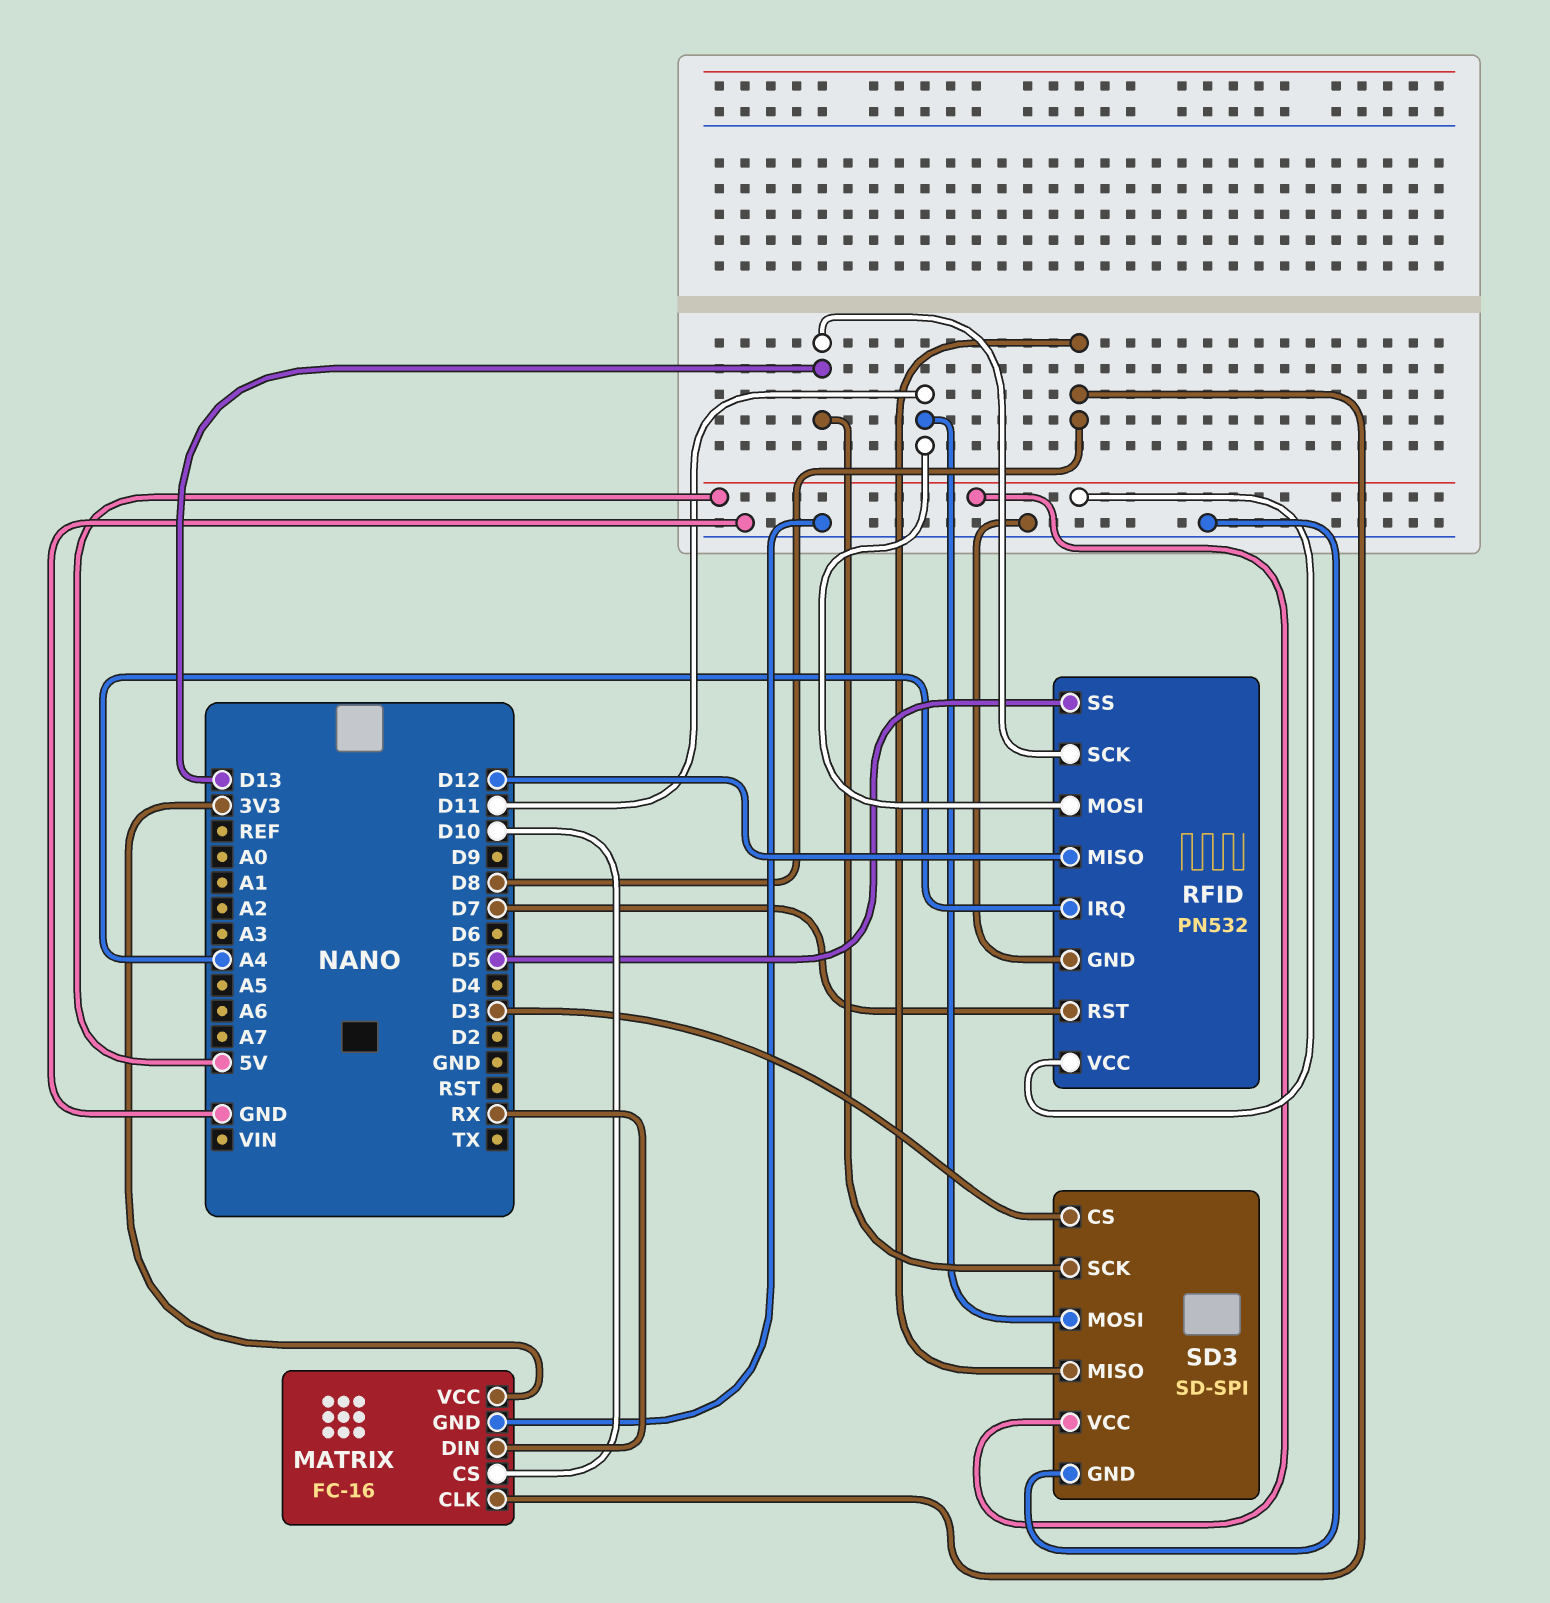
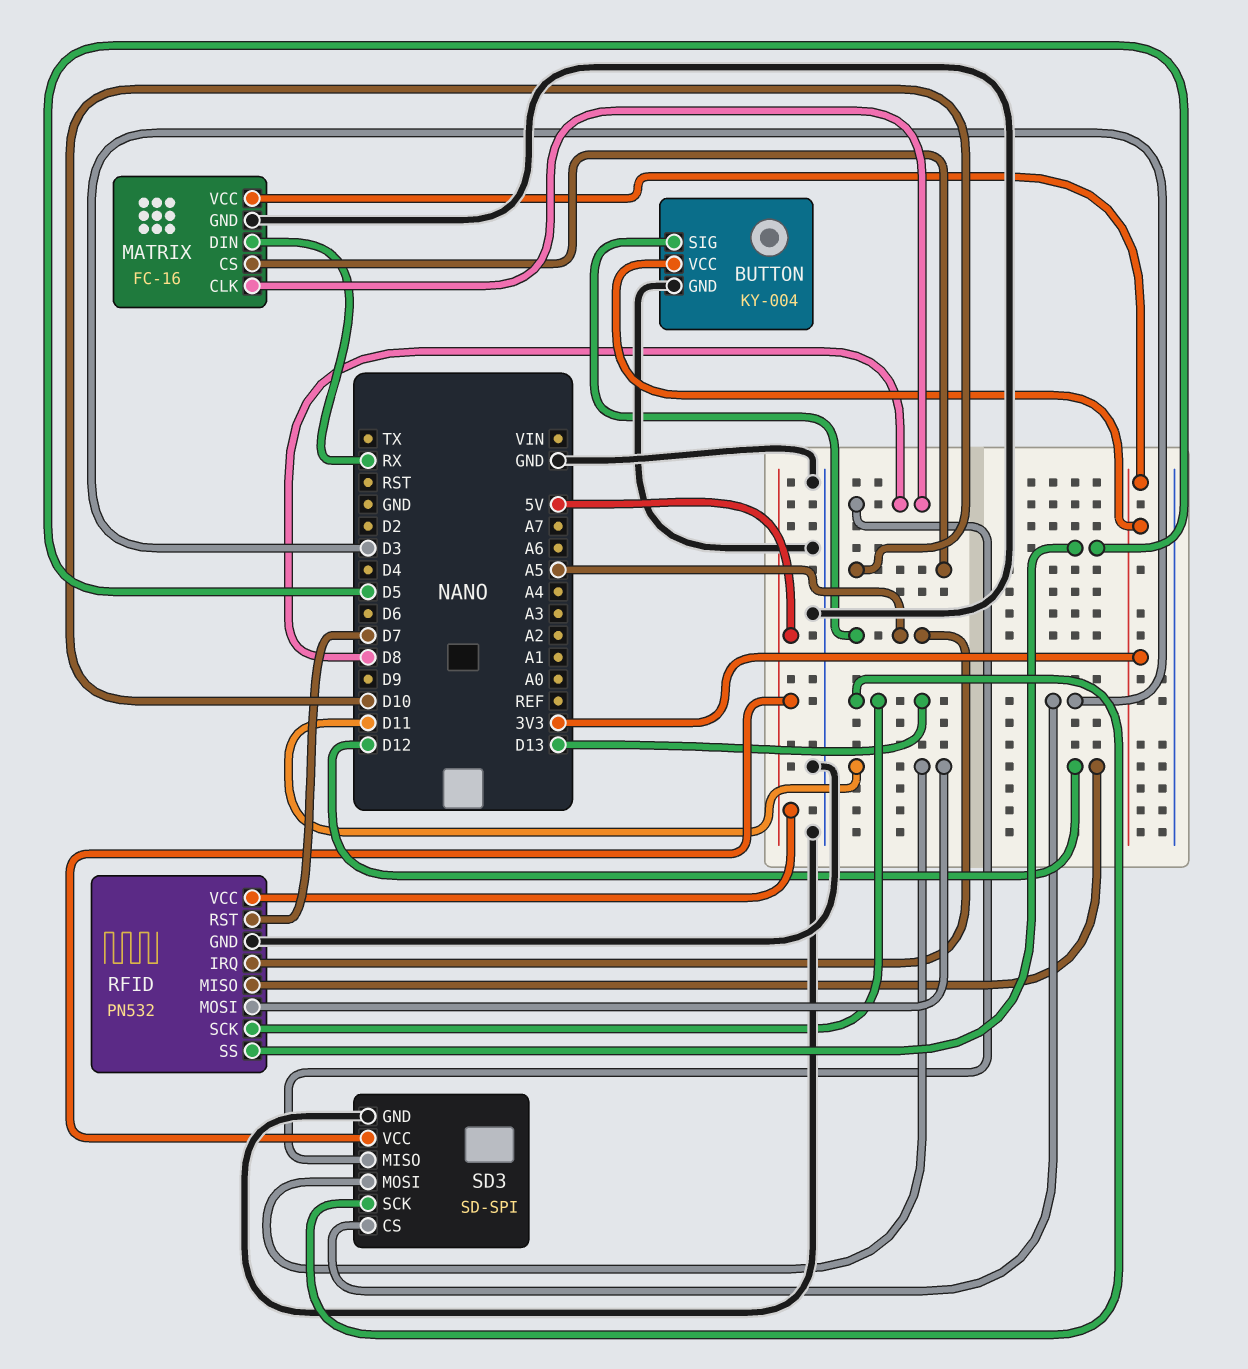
BUTTON: none -> KY-004
BUTTON pin GND: none -> GND
BUTTON pin SIG: none -> A5
BUTTON pin VCC: none -> 3V3
RFID pin IRQ: A4 -> A5

